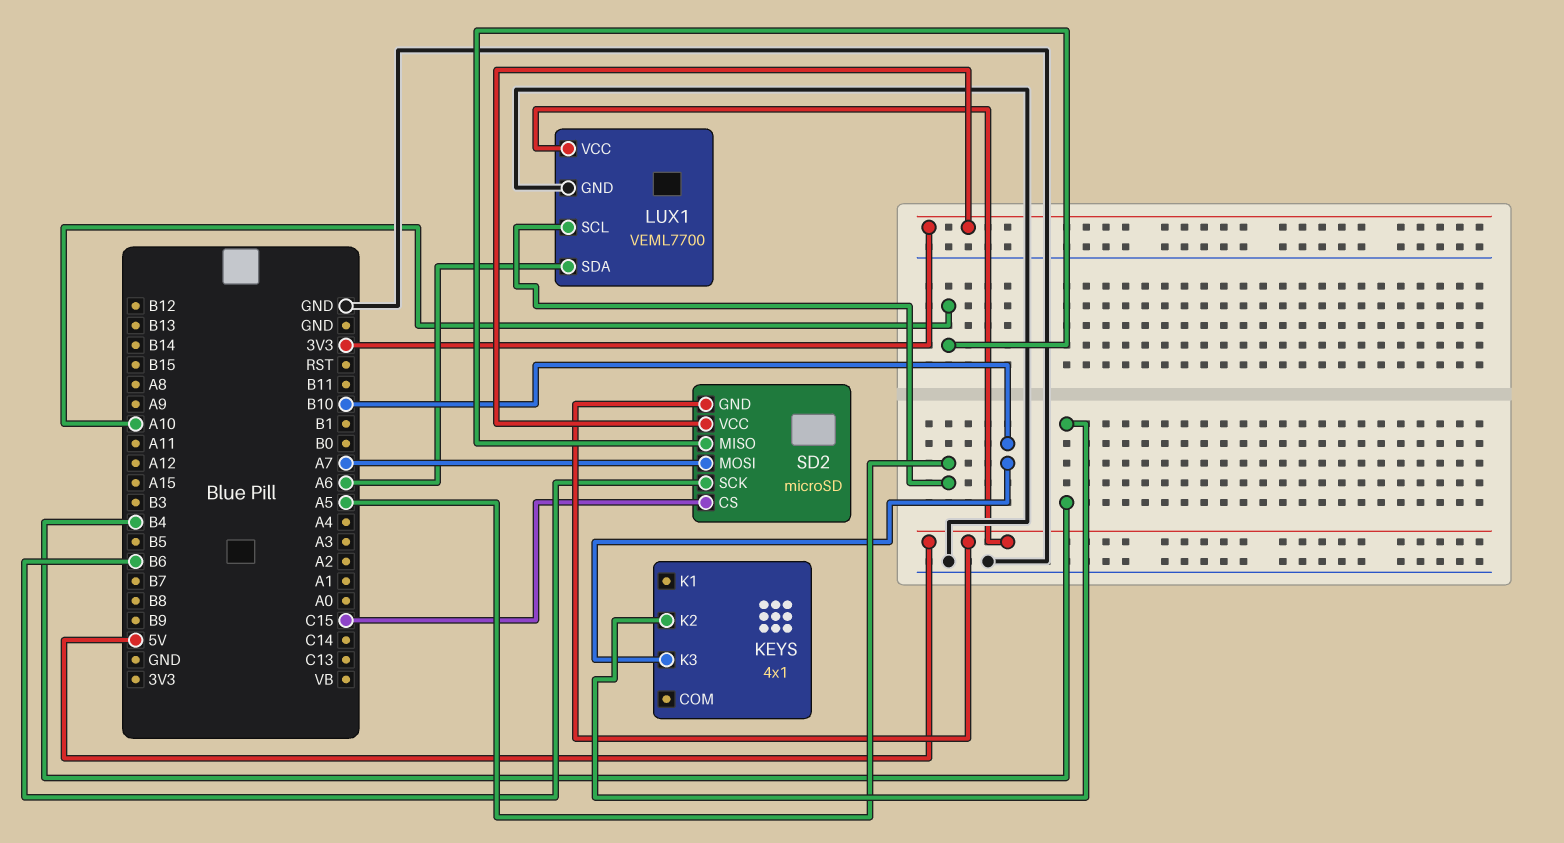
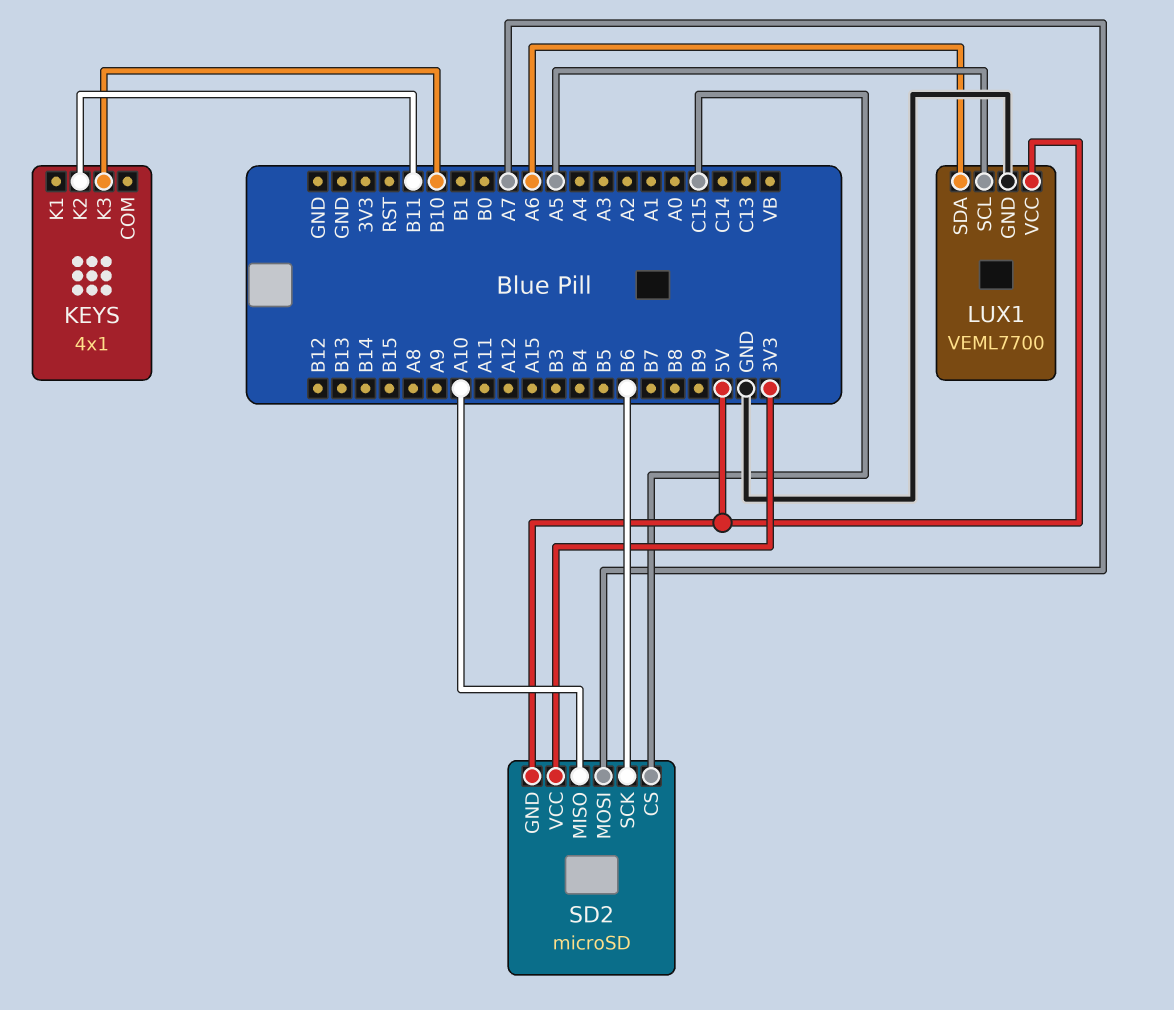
KEYS pin K2: B4 -> B11

